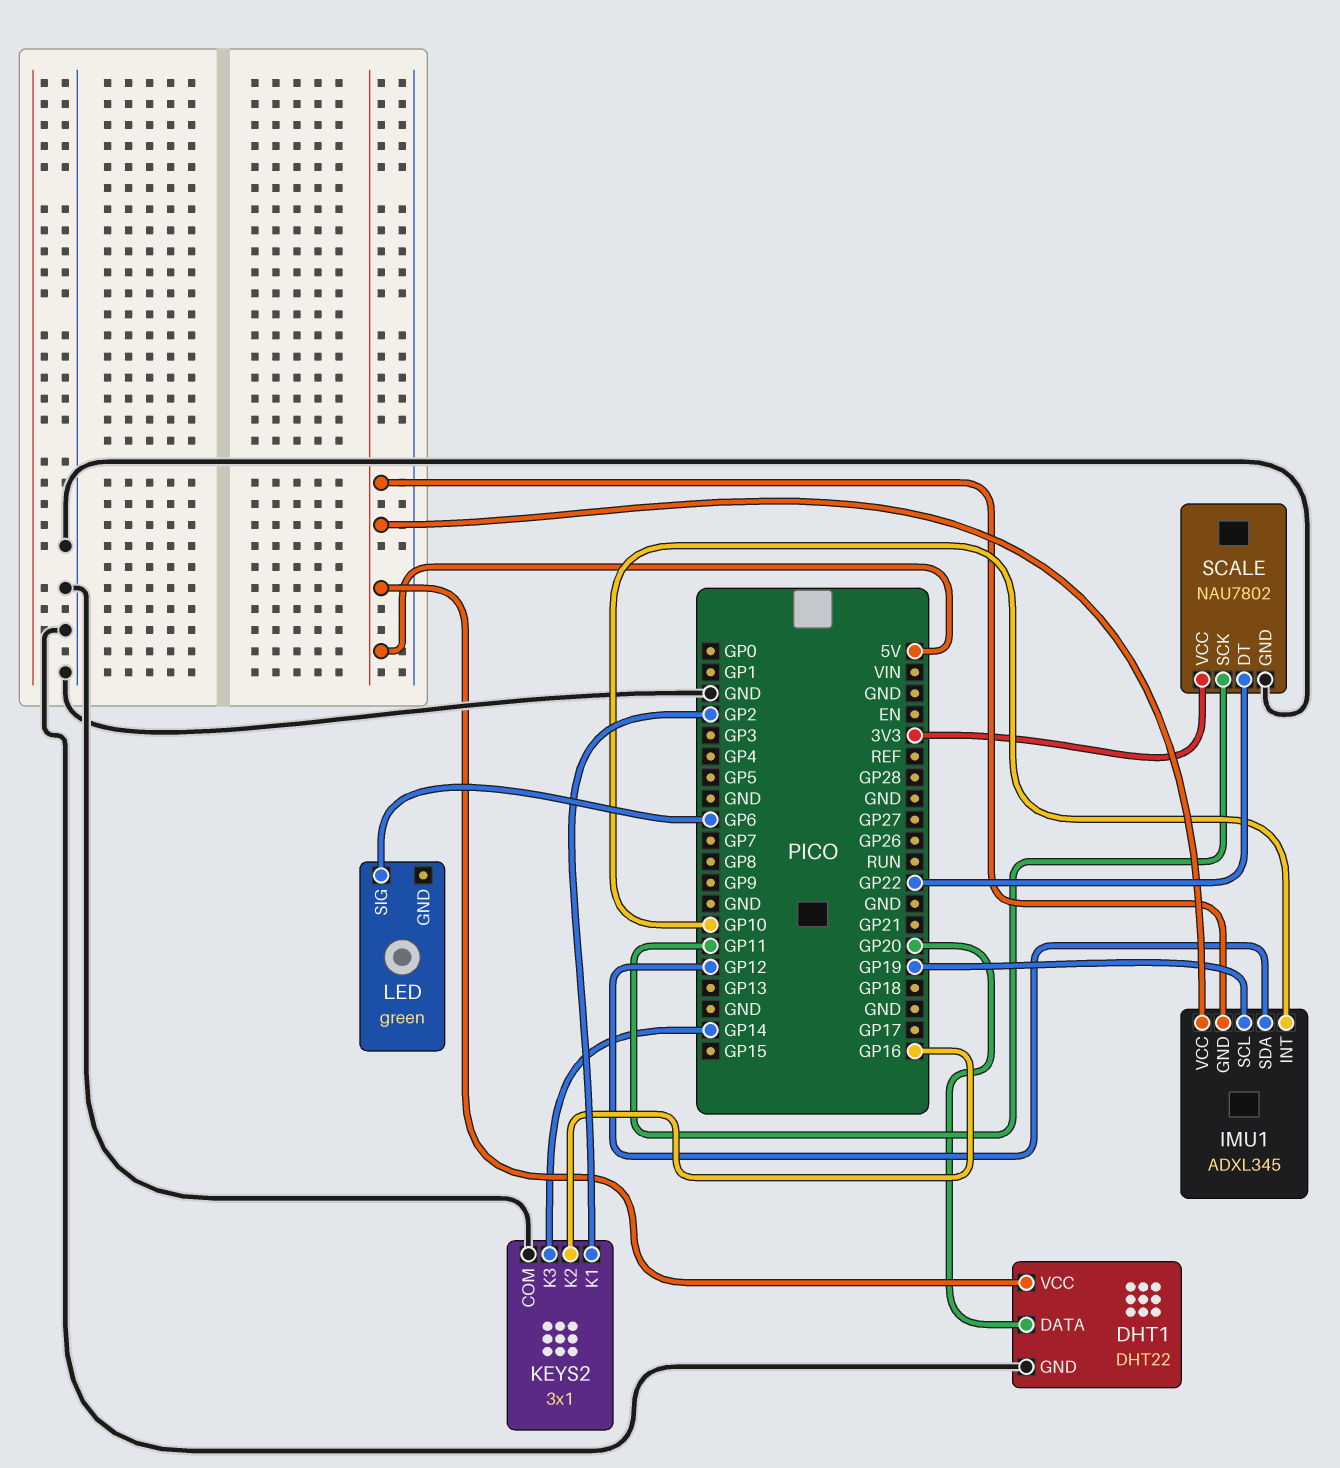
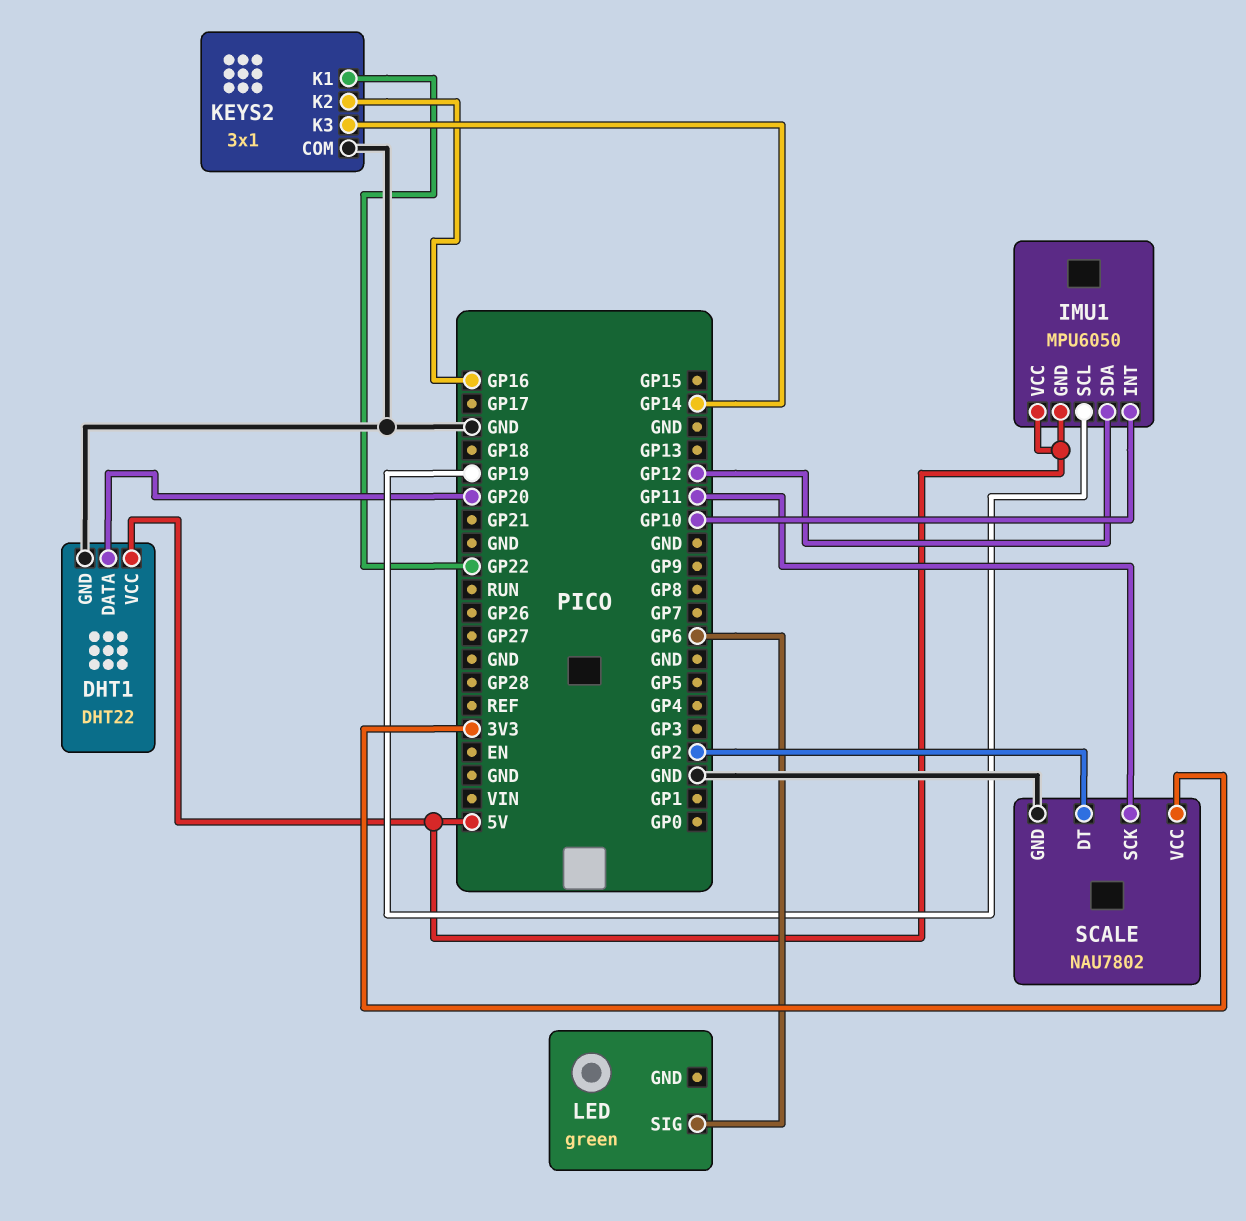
IMU1: ADXL345 -> MPU6050
KEYS2 pin K1: GP2 -> GP22
SCALE pin DT: GP22 -> GP2

